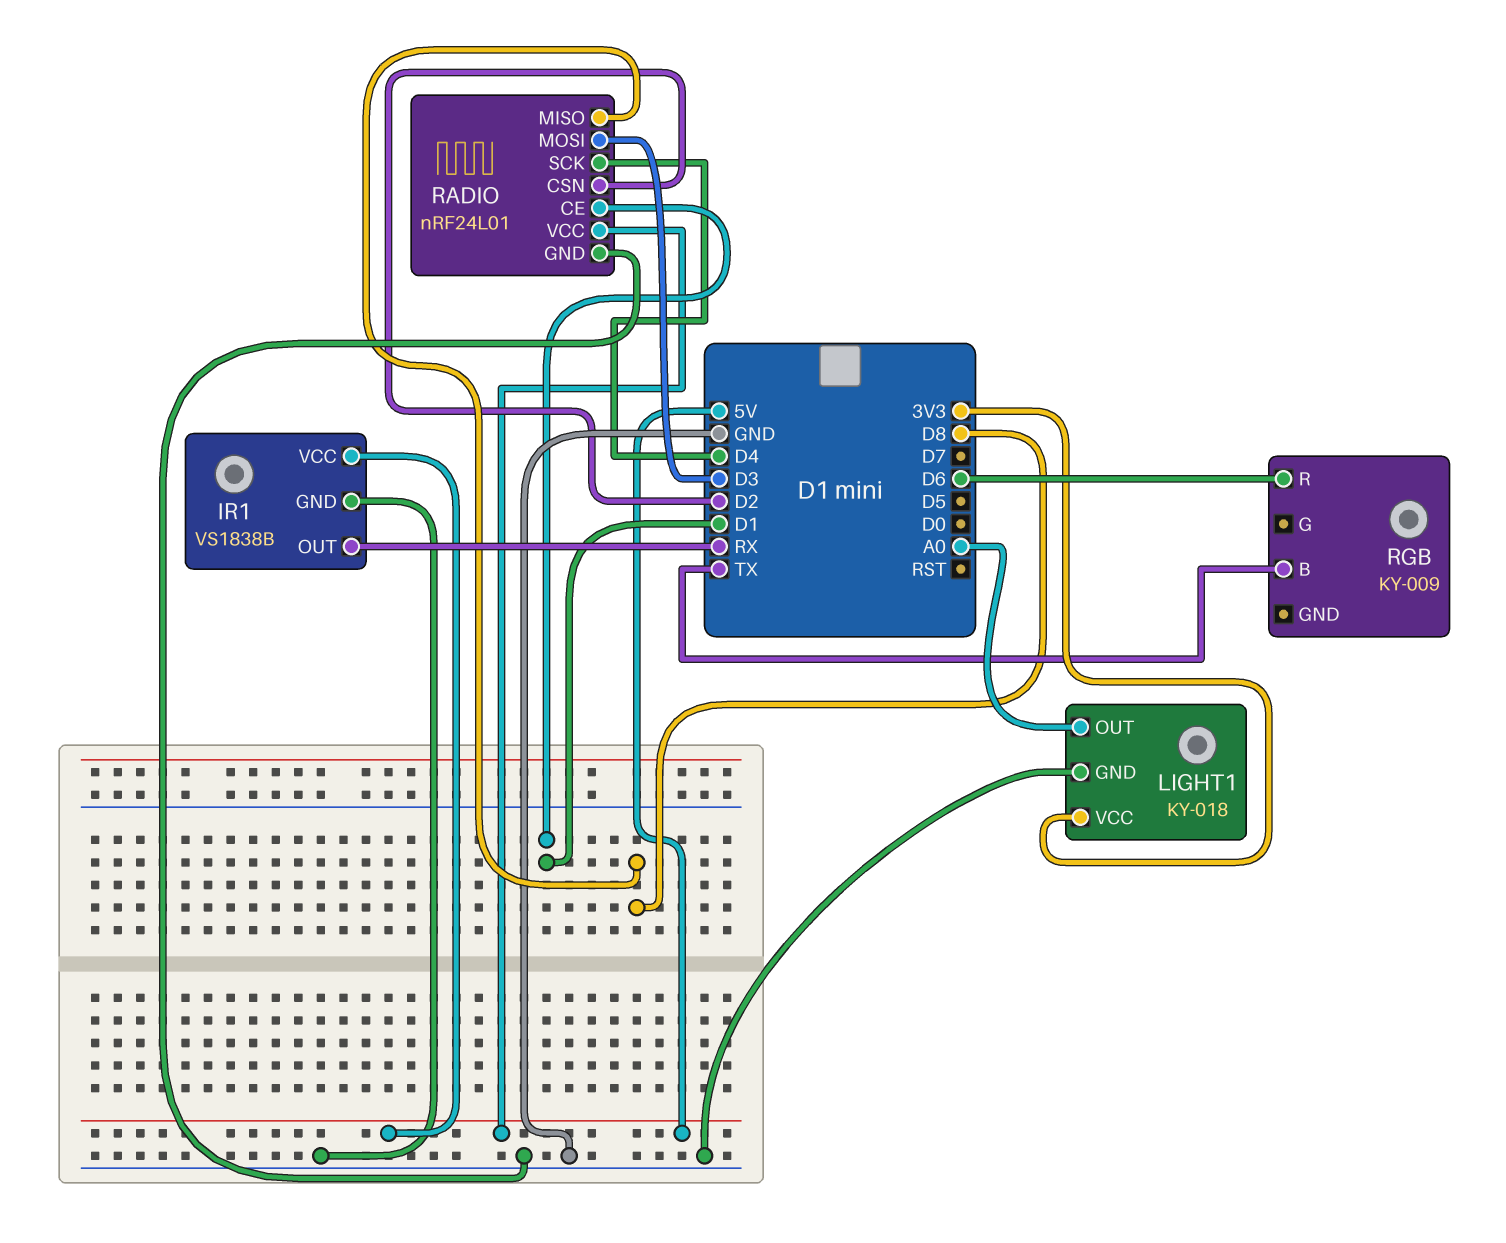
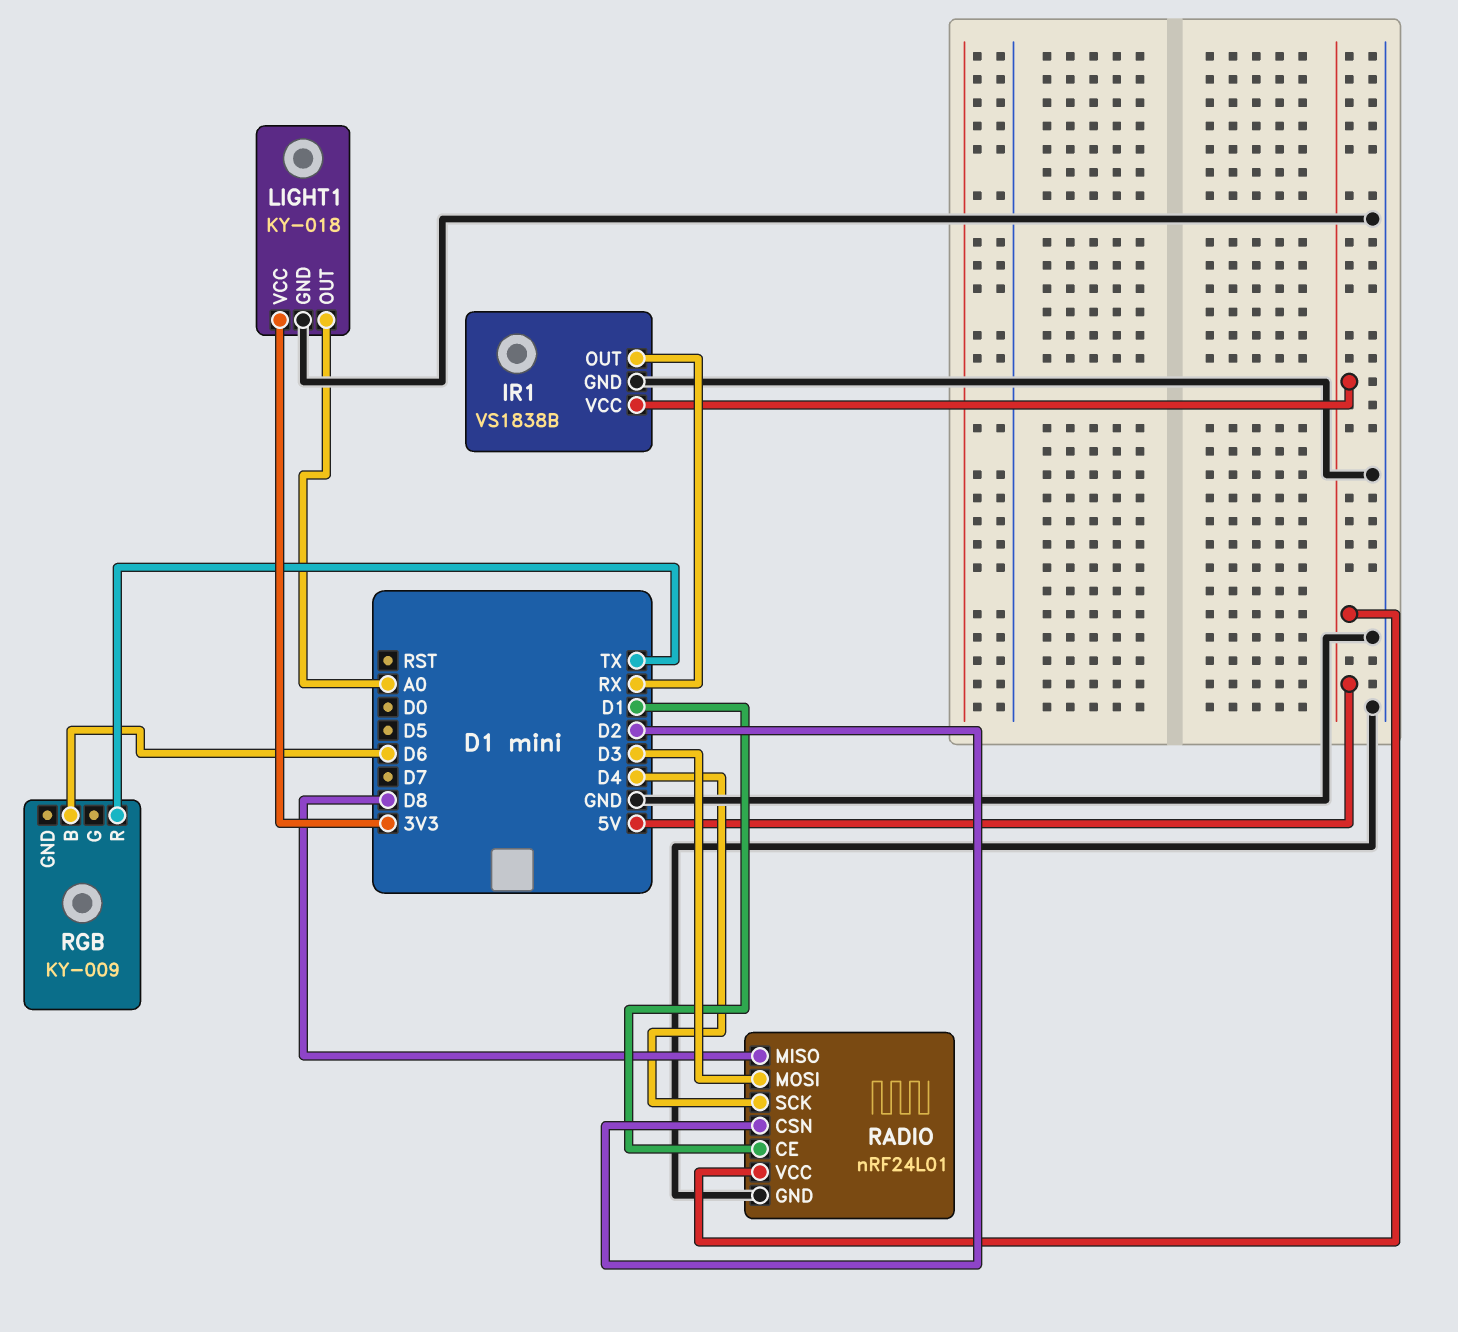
RGB pin B: TX -> D6
RGB pin R: D6 -> TX

